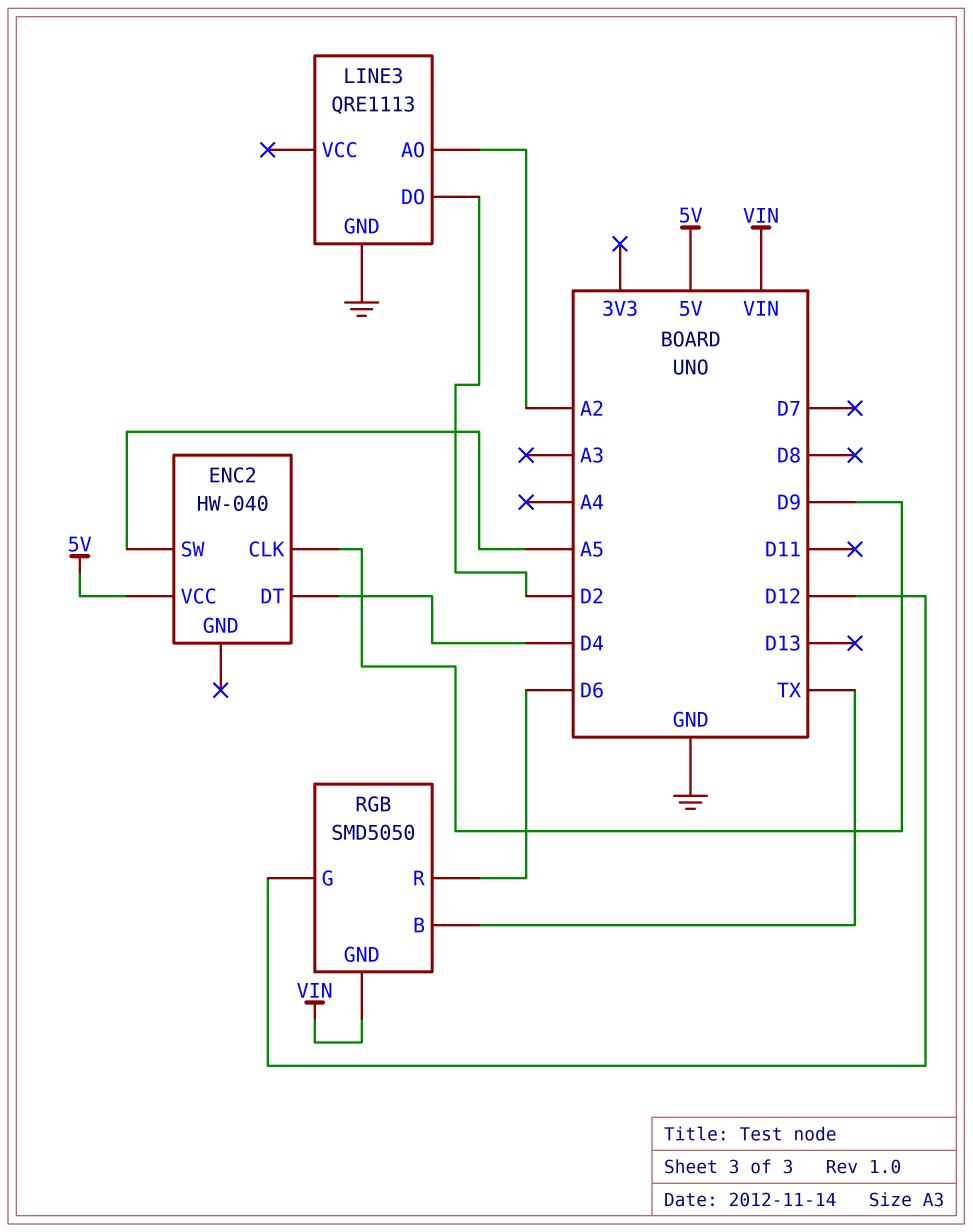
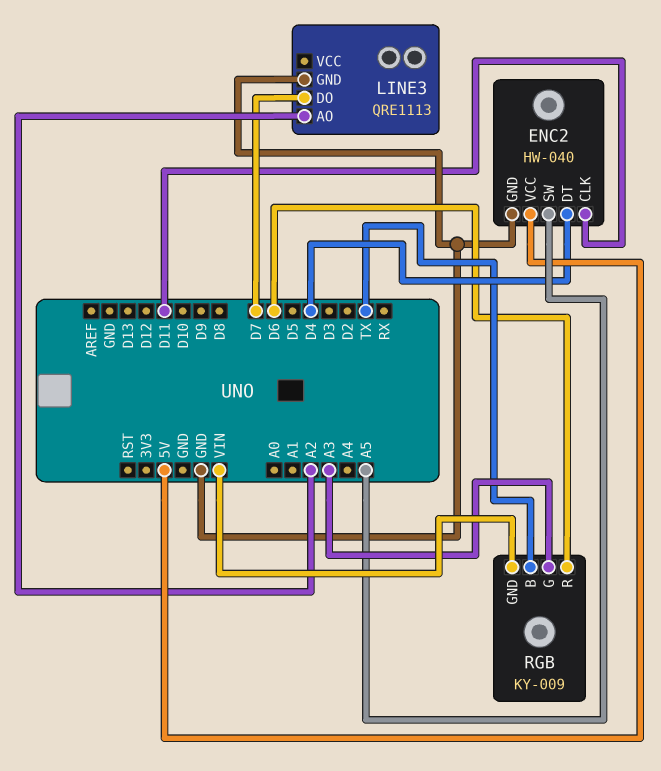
ENC2 pin CLK: D9 -> D11
ENC2 pin GND: none -> GND
LINE3 pin DO: D2 -> D7
RGB: SMD5050 -> KY-009
RGB pin G: D12 -> A3

